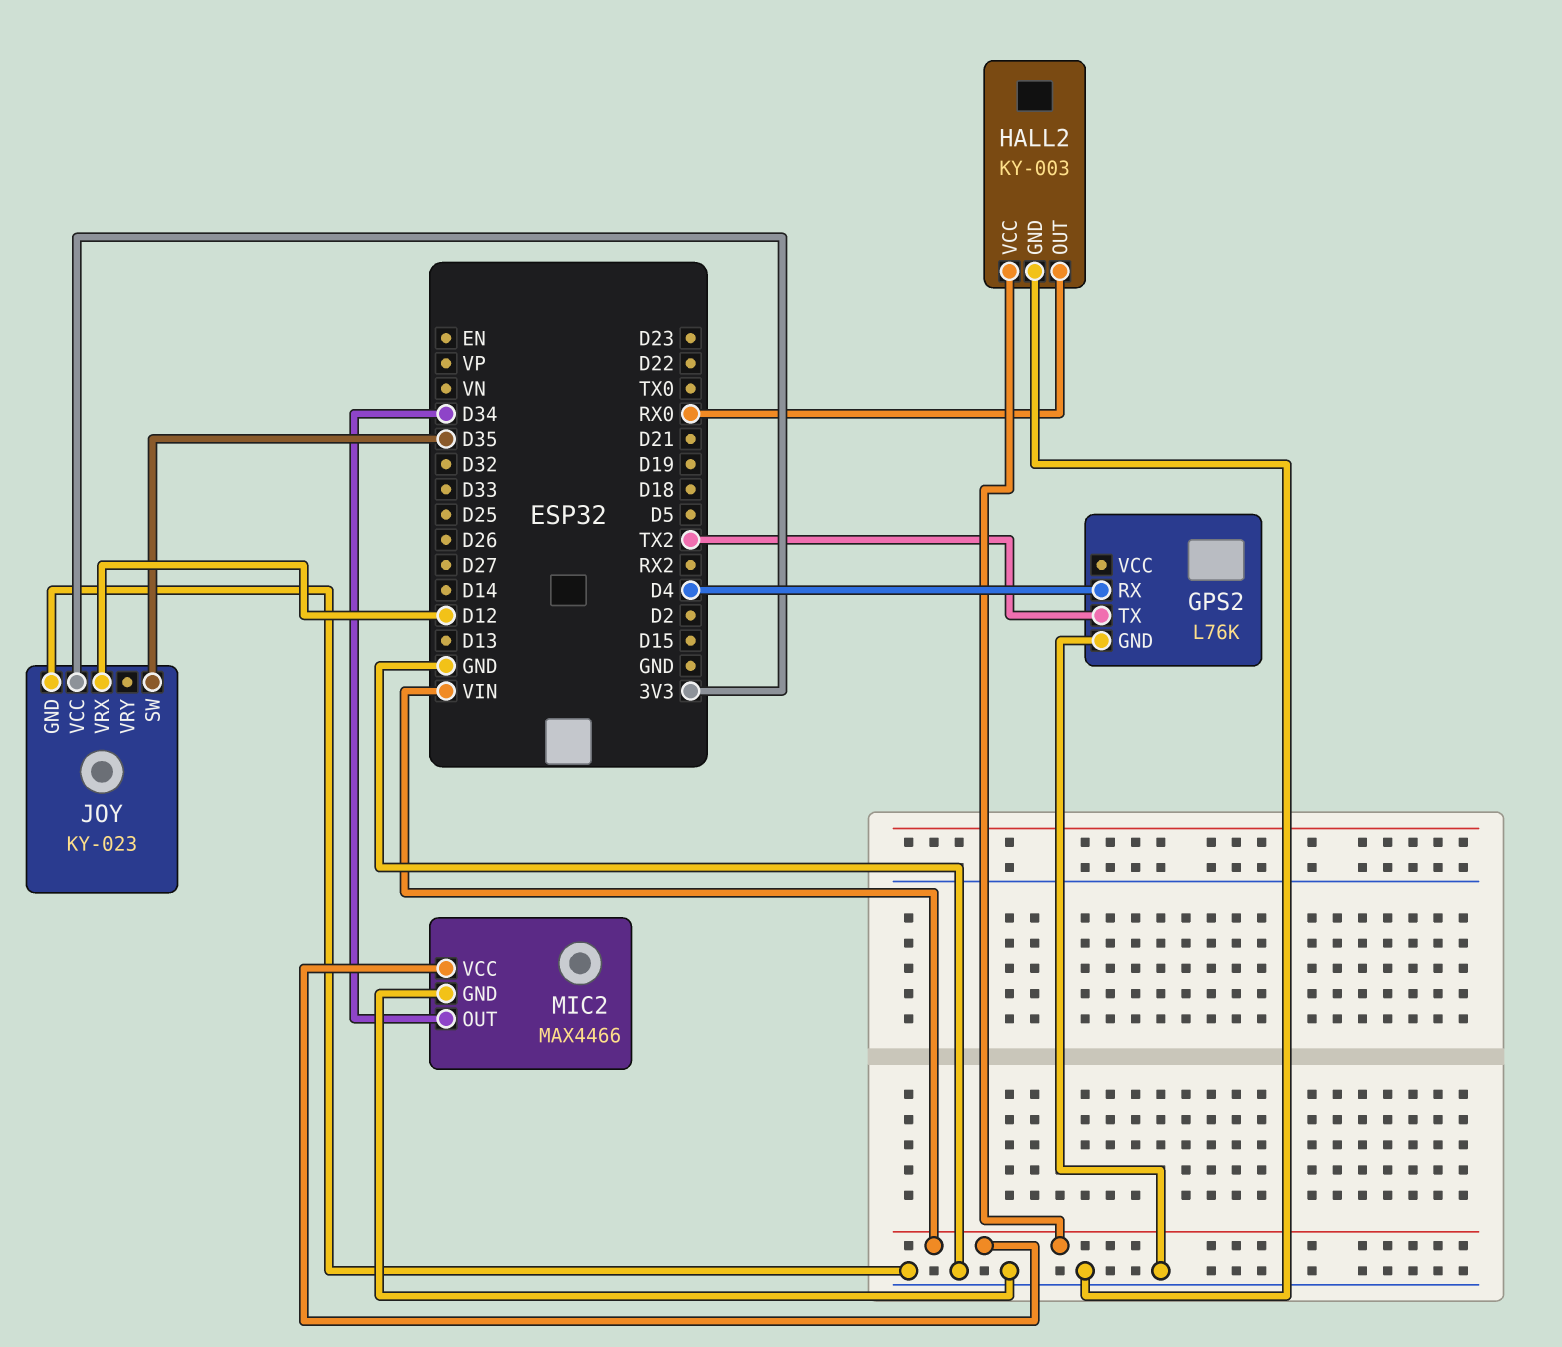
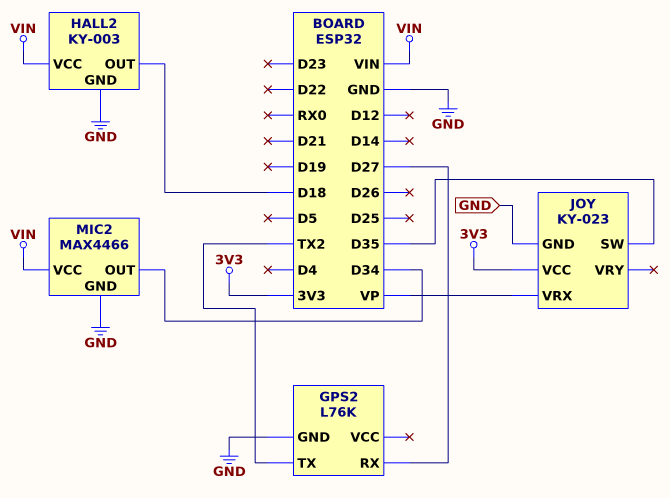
GPS2 pin RX: D4 -> D27
HALL2 pin OUT: RX0 -> D18
JOY pin VRX: D12 -> VP

